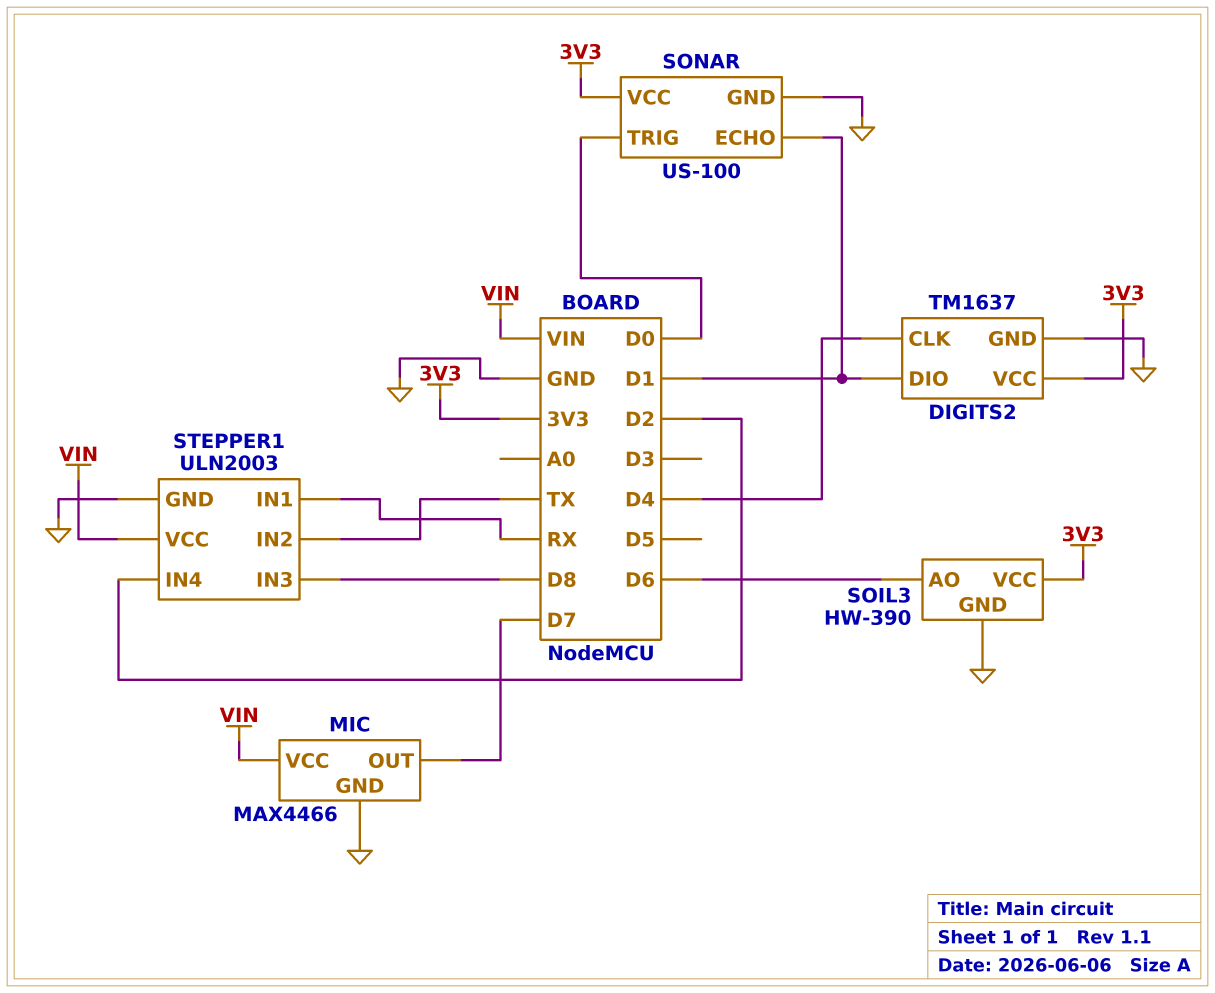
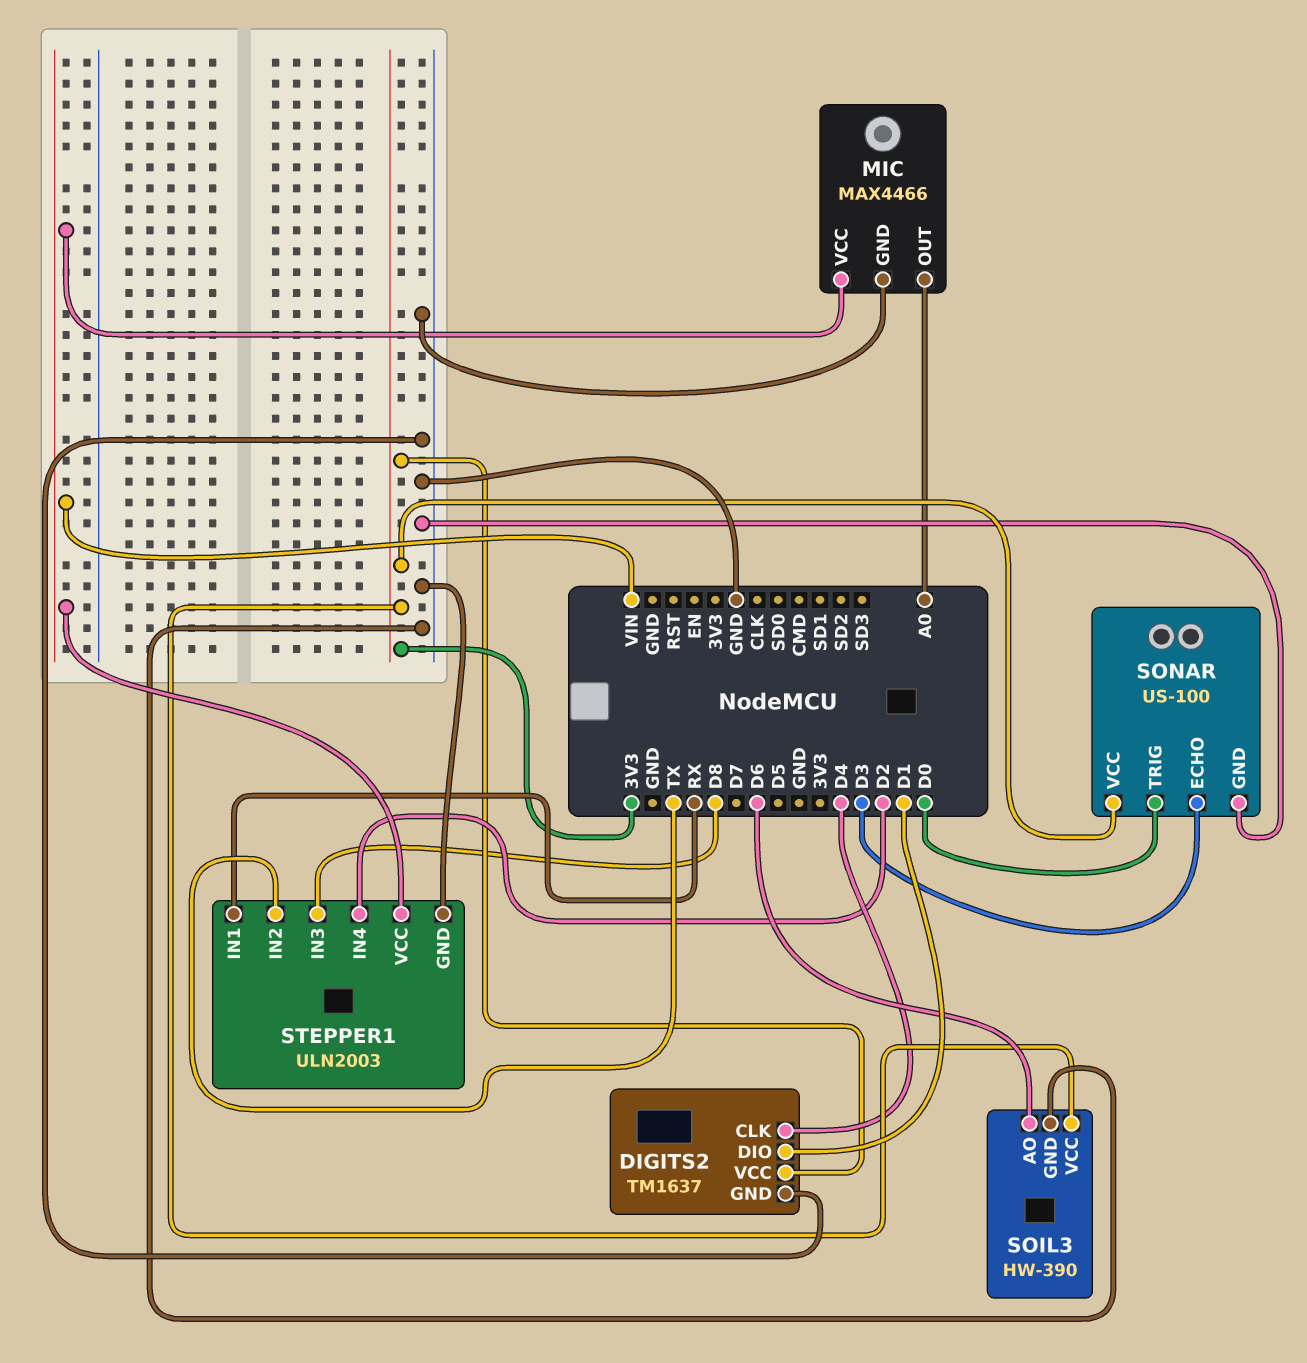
MIC pin OUT: D7 -> A0
SONAR pin ECHO: D1 -> D3

